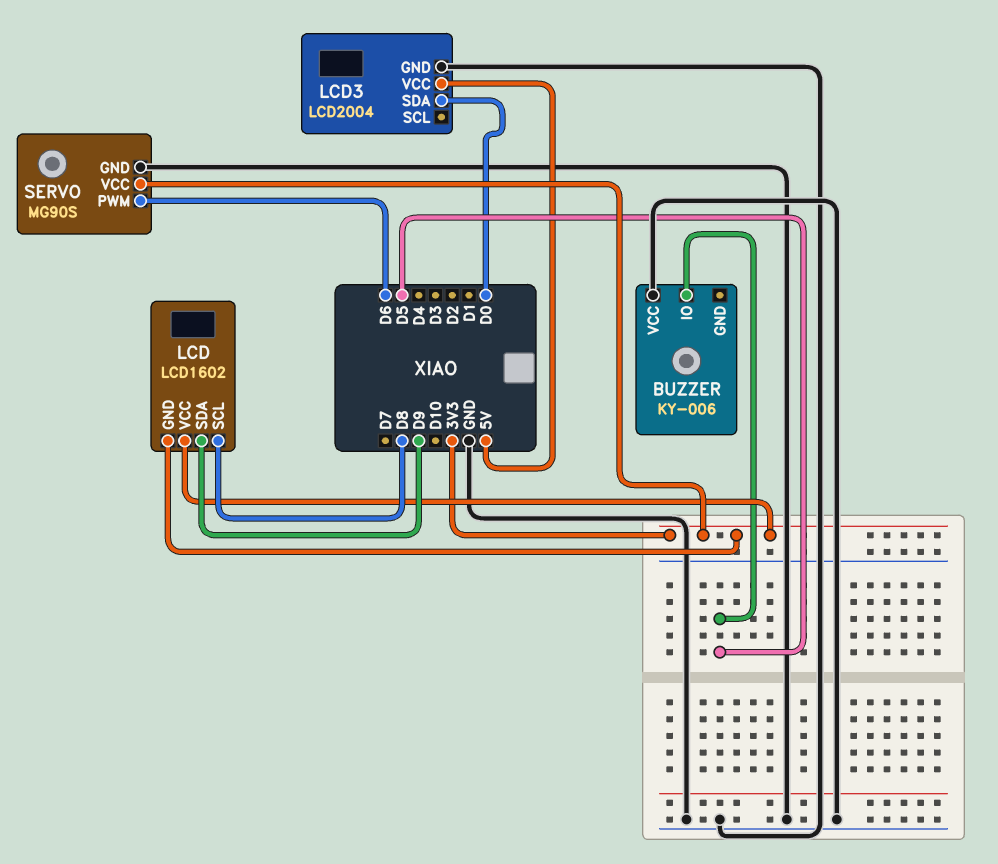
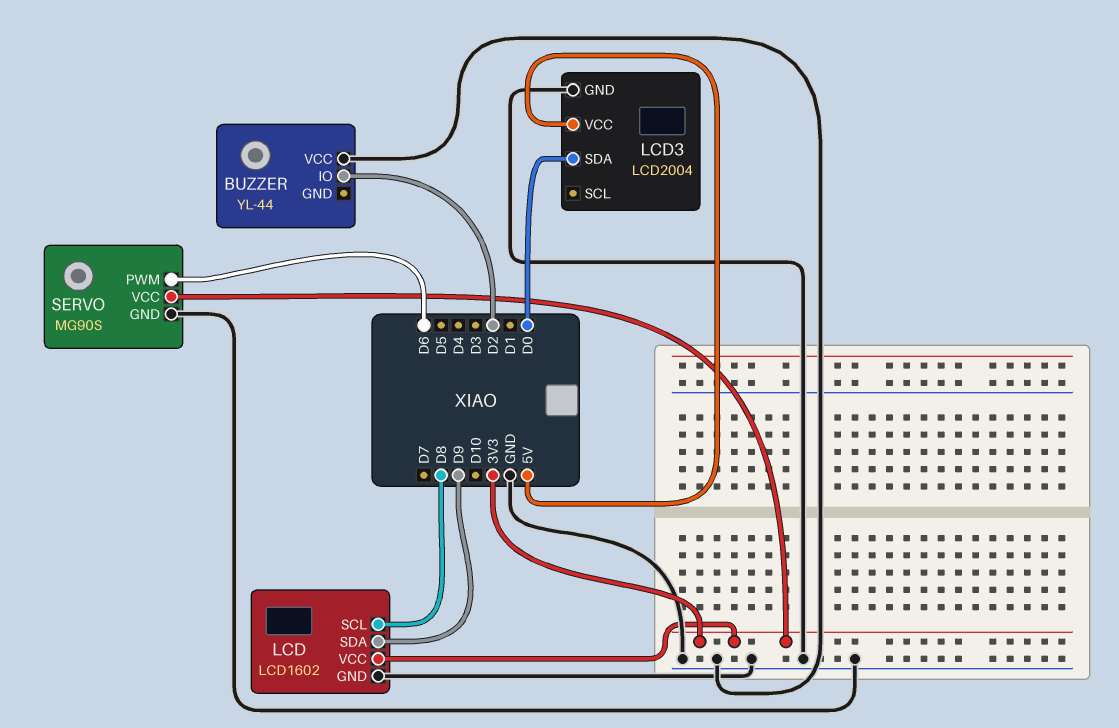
BUZZER: KY-006 -> YL-44
BUZZER pin IO: D5 -> D2
LCD pin GND: 3V3 -> GND

